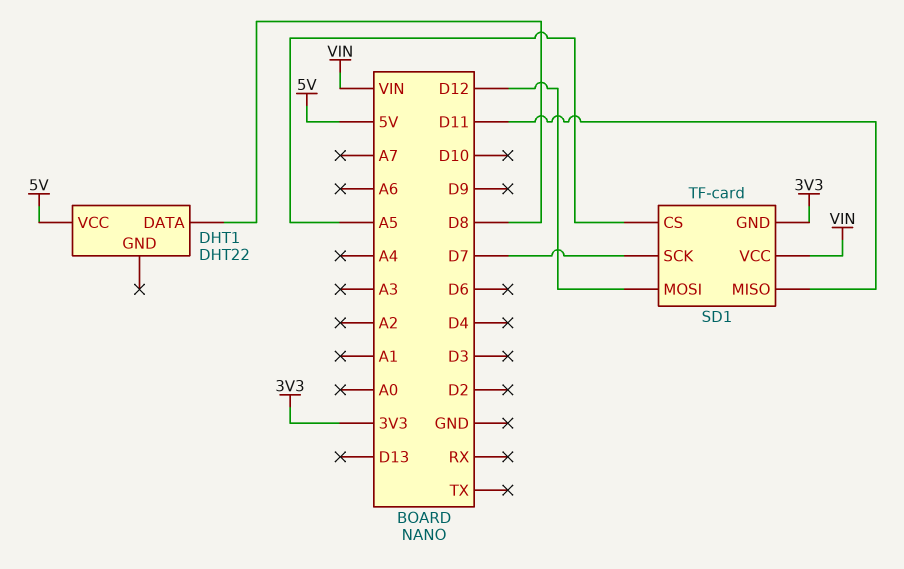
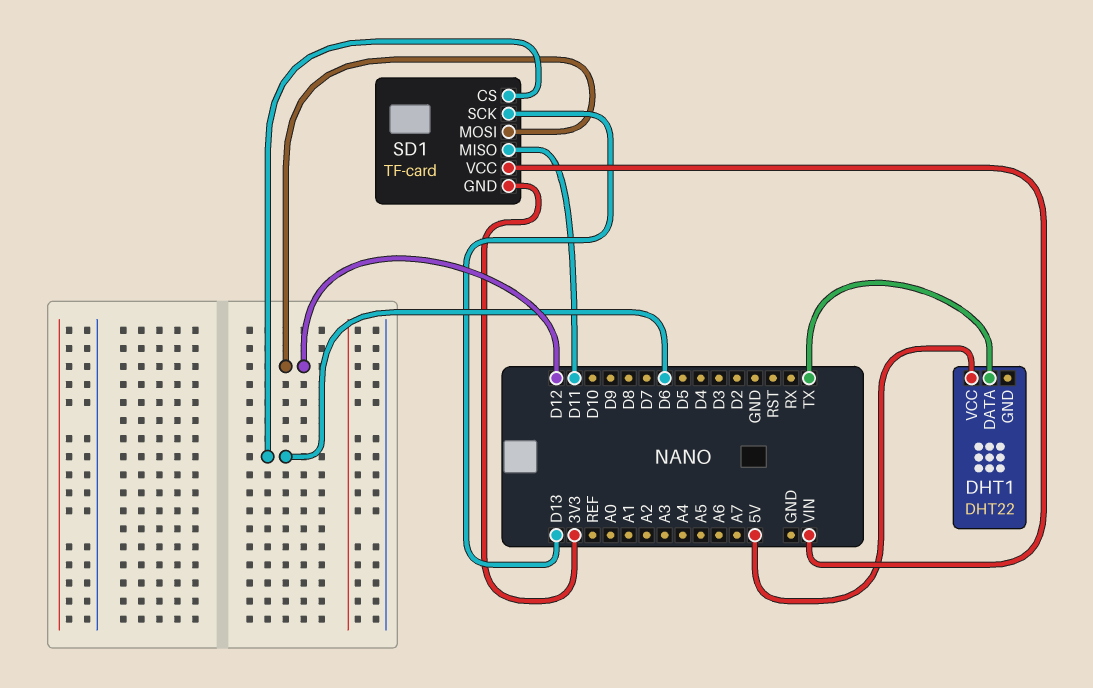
DHT1 pin DATA: D8 -> TX
SD1 pin CS: A5 -> D6
SD1 pin SCK: D7 -> D13

